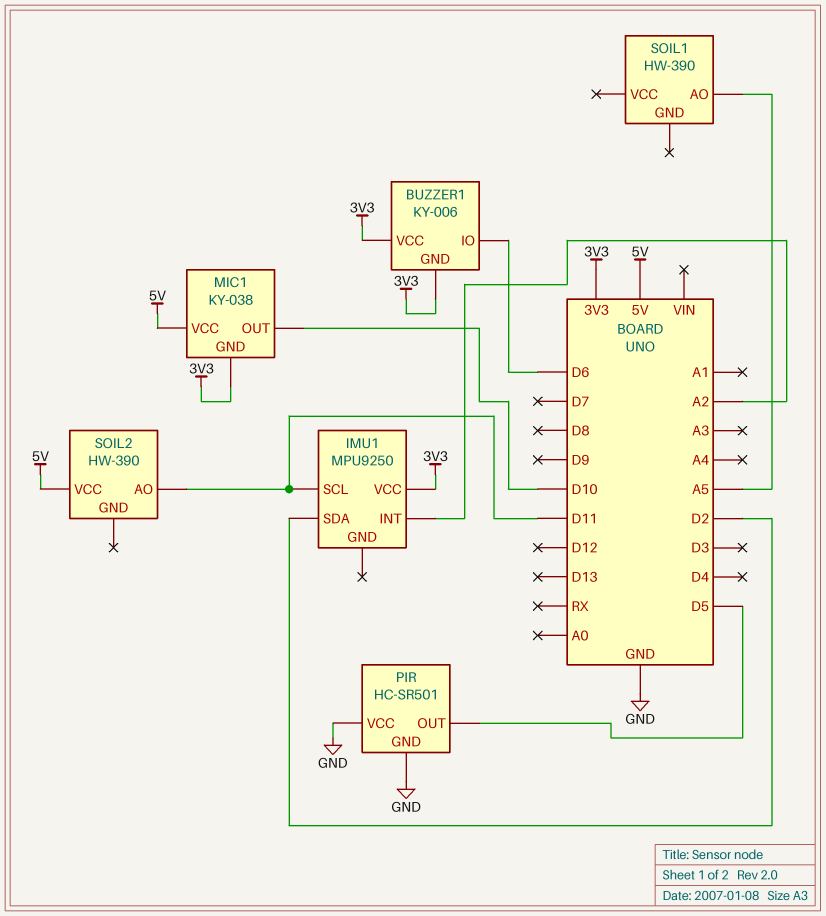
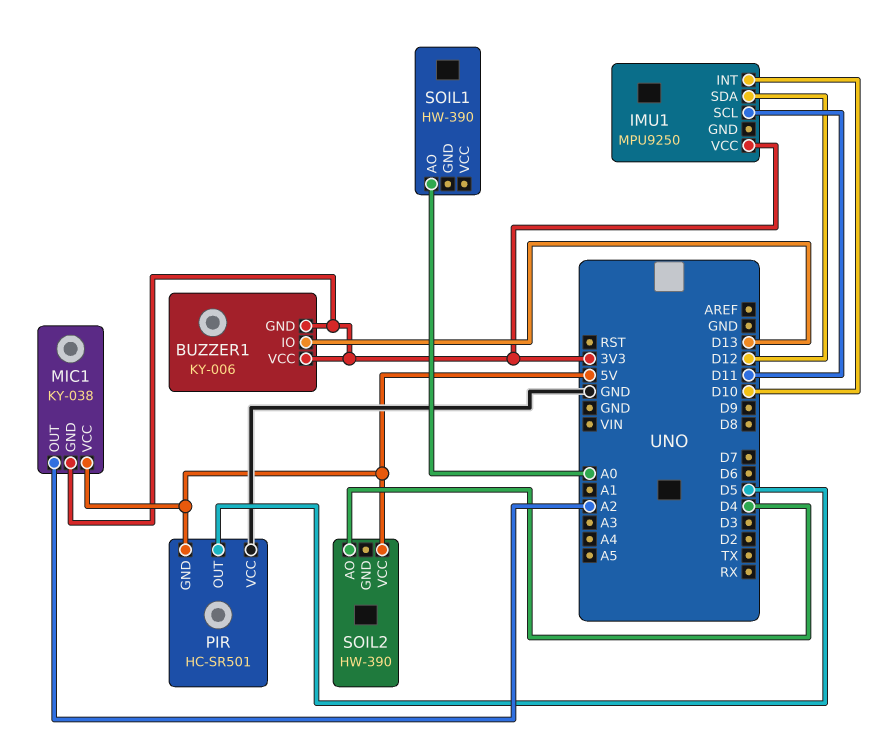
BUZZER1 pin IO: D6 -> D13
IMU1 pin INT: A2 -> D10
IMU1 pin SDA: D2 -> D12
MIC1 pin OUT: D10 -> A2
PIR pin GND: GND -> 5V
SOIL1 pin AO: A5 -> A0
SOIL2 pin AO: D11 -> D4

